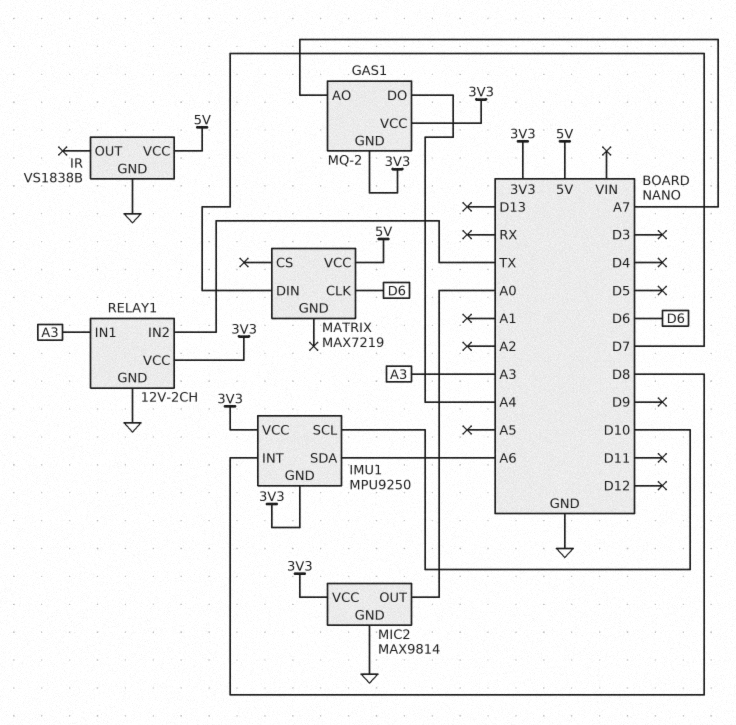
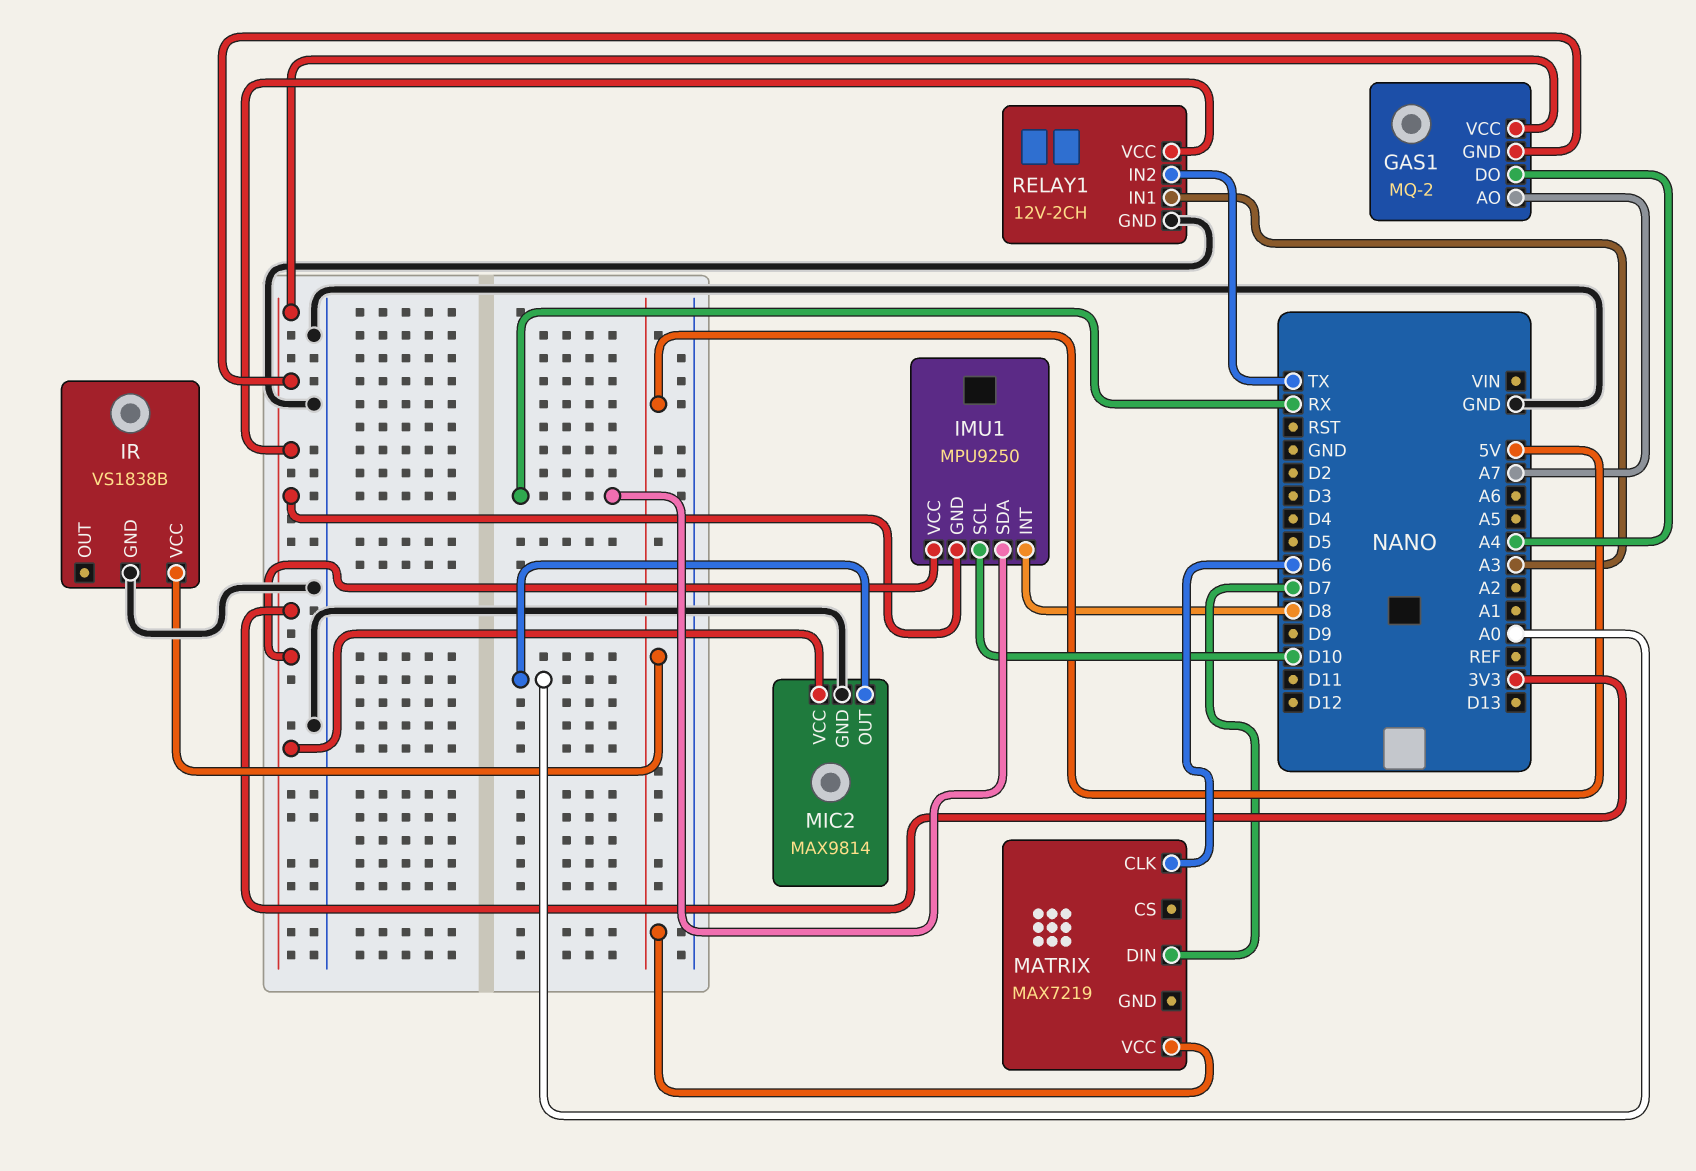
IMU1 pin SDA: A6 -> RX

